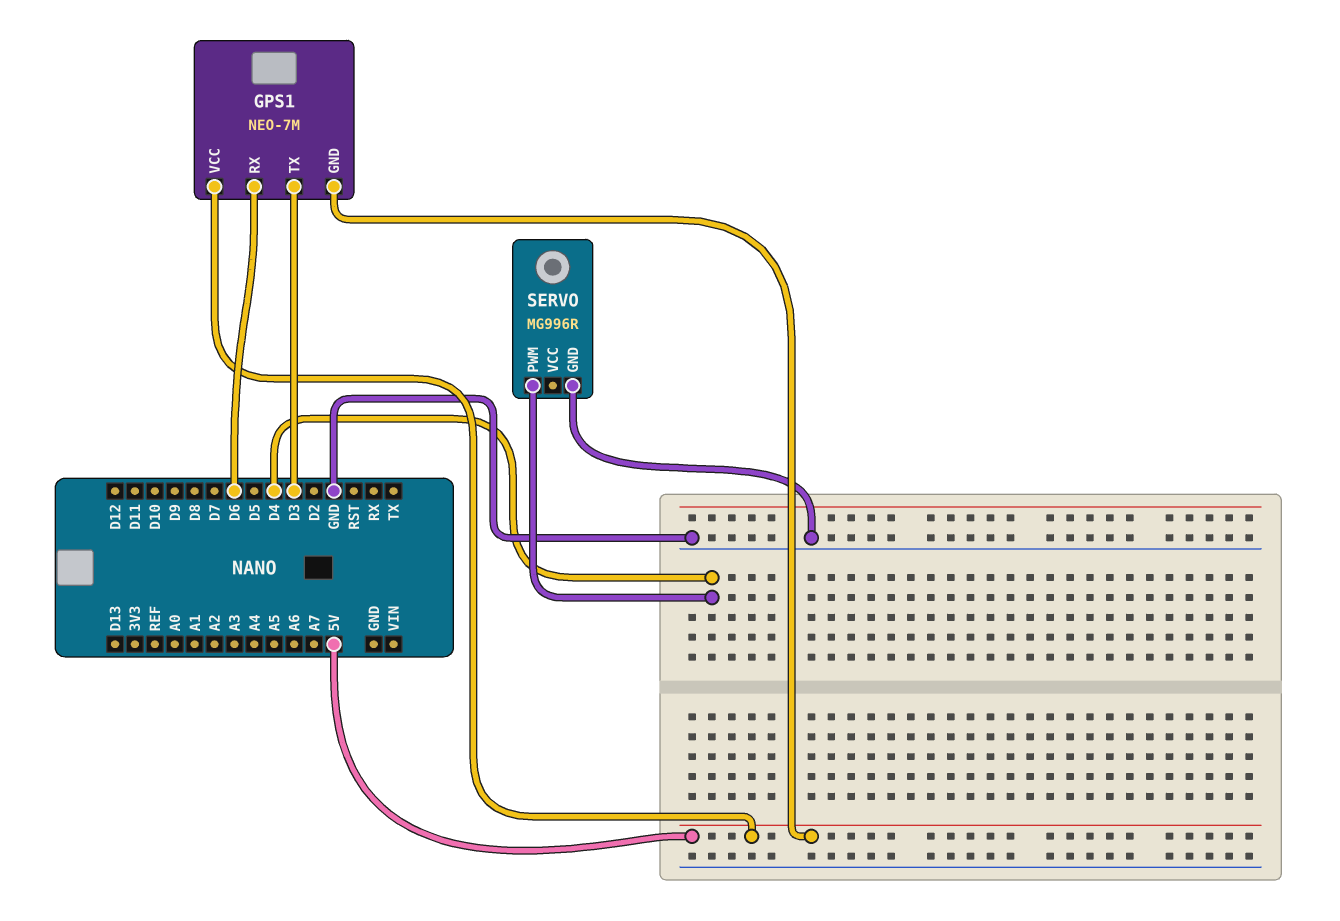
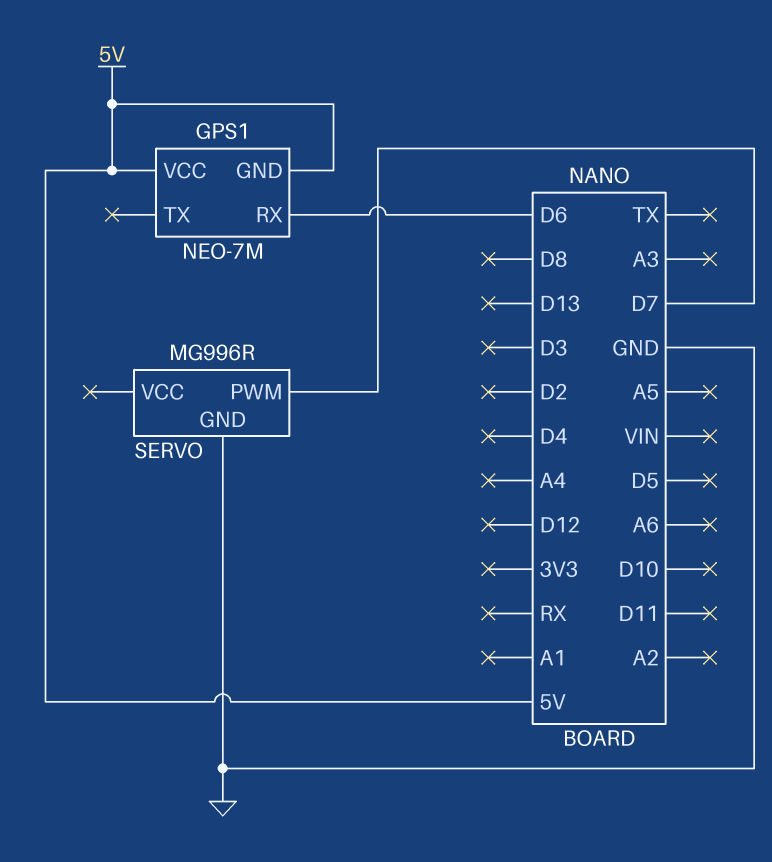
GPS1 pin TX: D3 -> none
SERVO pin PWM: D4 -> D7

